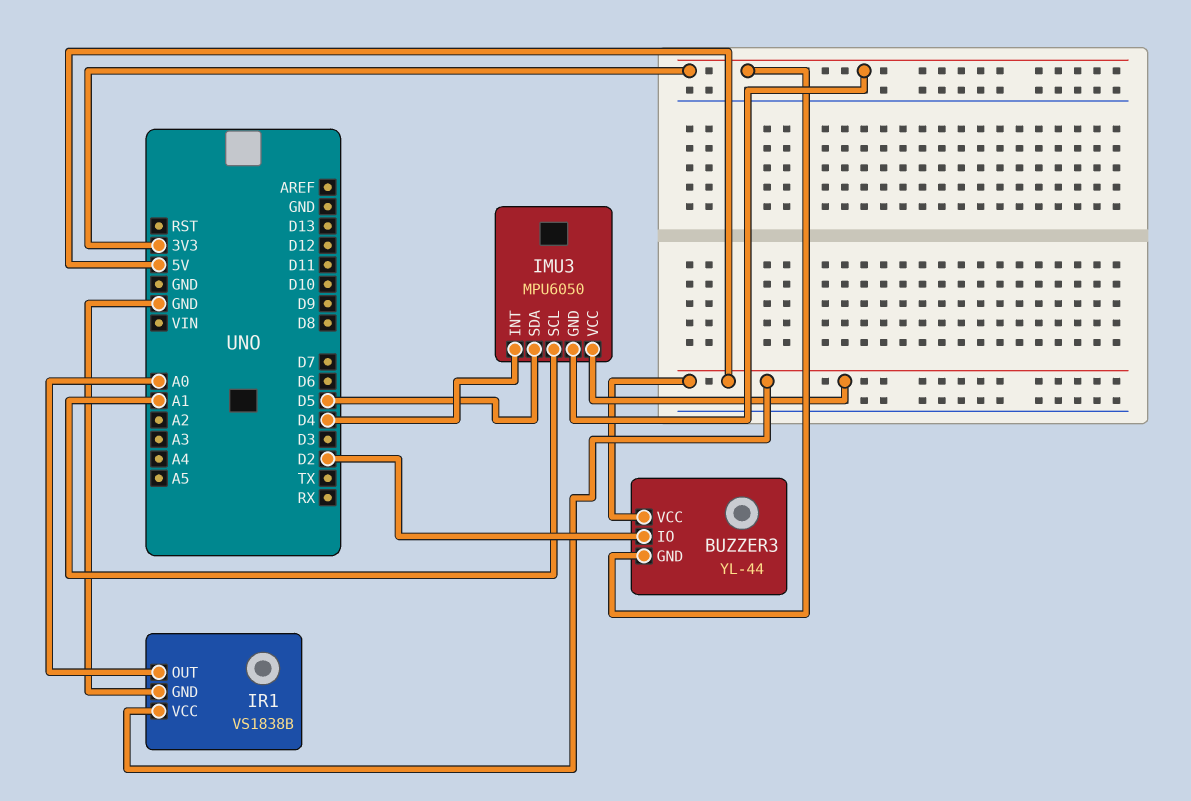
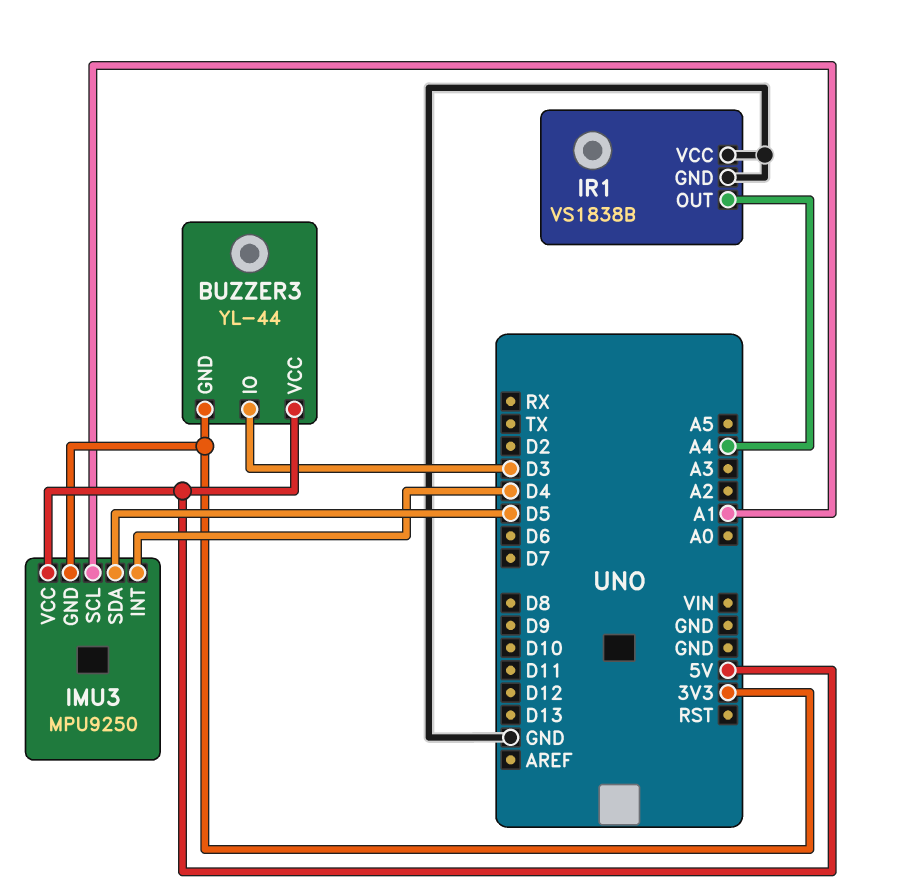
BUZZER3 pin IO: D2 -> D3
IMU3: MPU6050 -> MPU9250
IR1 pin OUT: A0 -> A4
IR1 pin VCC: 5V -> GND

